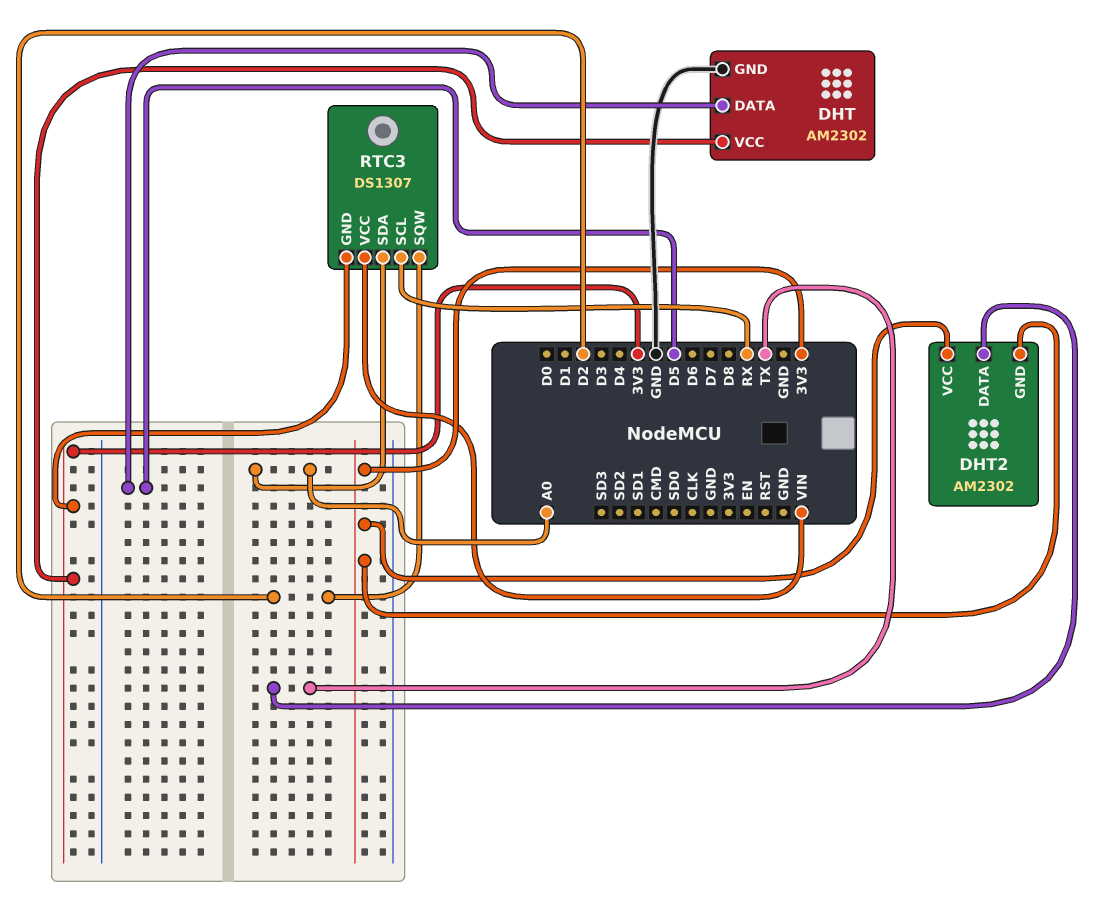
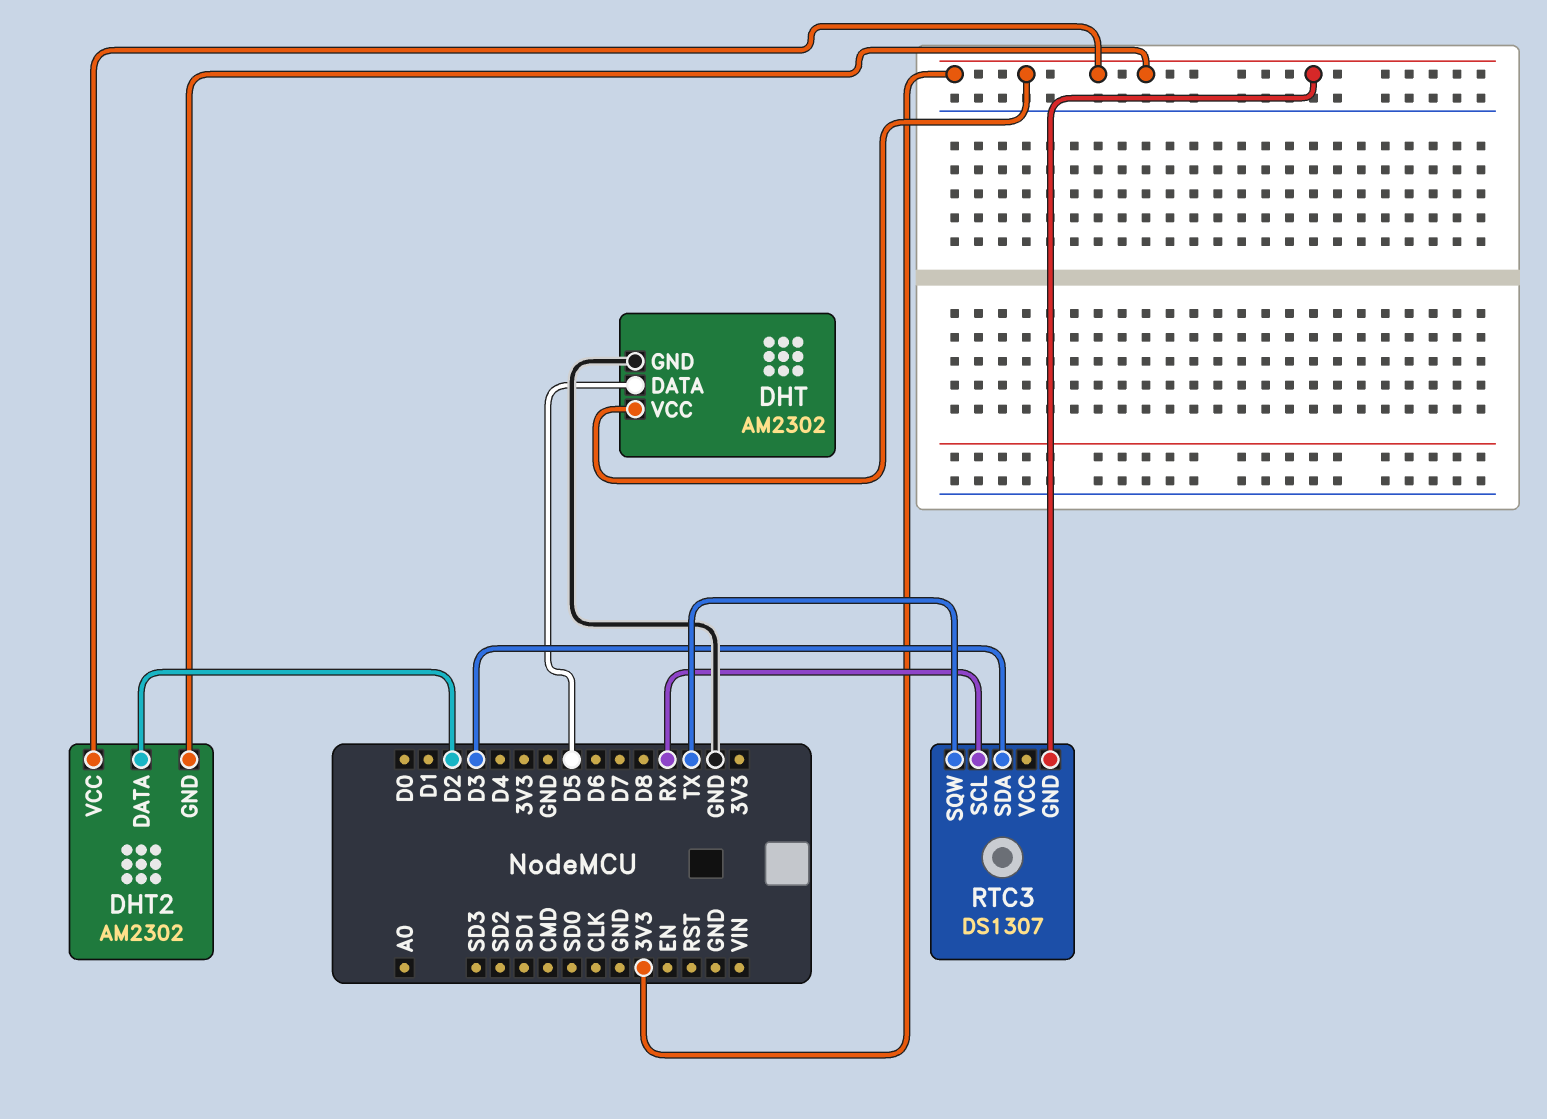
DHT2 pin DATA: TX -> D2
RTC3 pin SDA: A0 -> D3
RTC3 pin SQW: D2 -> TX
RTC3 pin VCC: VIN -> none

